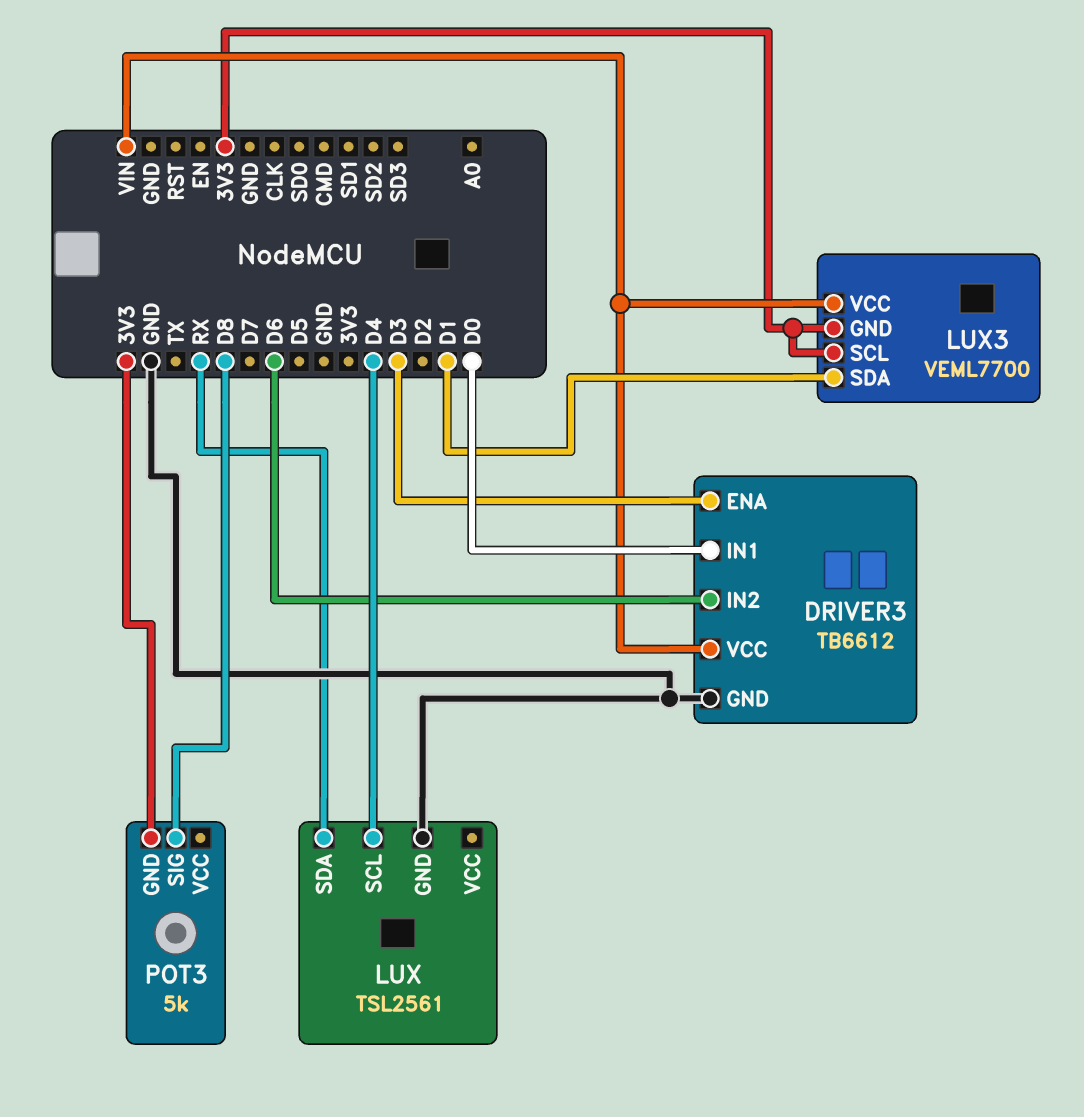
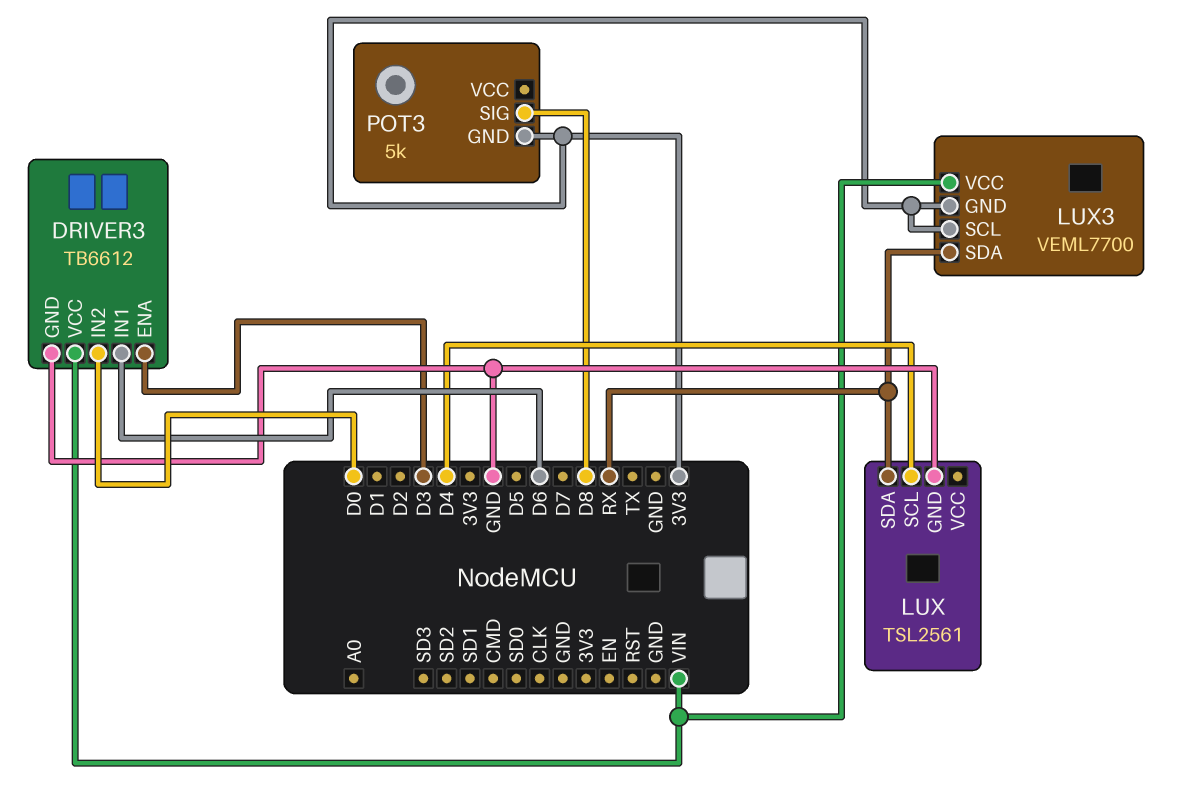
DRIVER3 pin IN1: D0 -> D6
DRIVER3 pin IN2: D6 -> D0
LUX3 pin SDA: D1 -> RX

